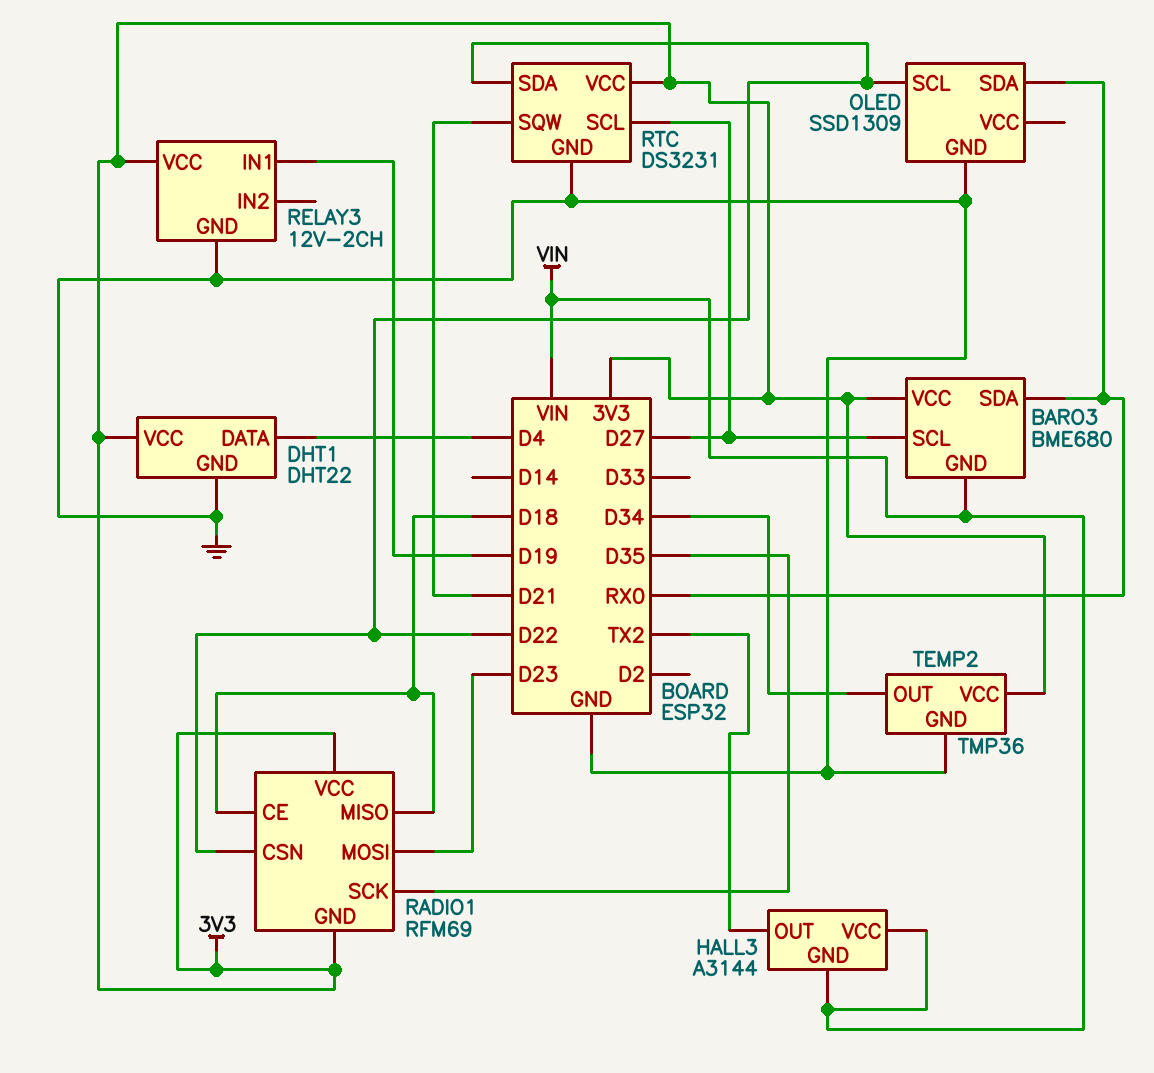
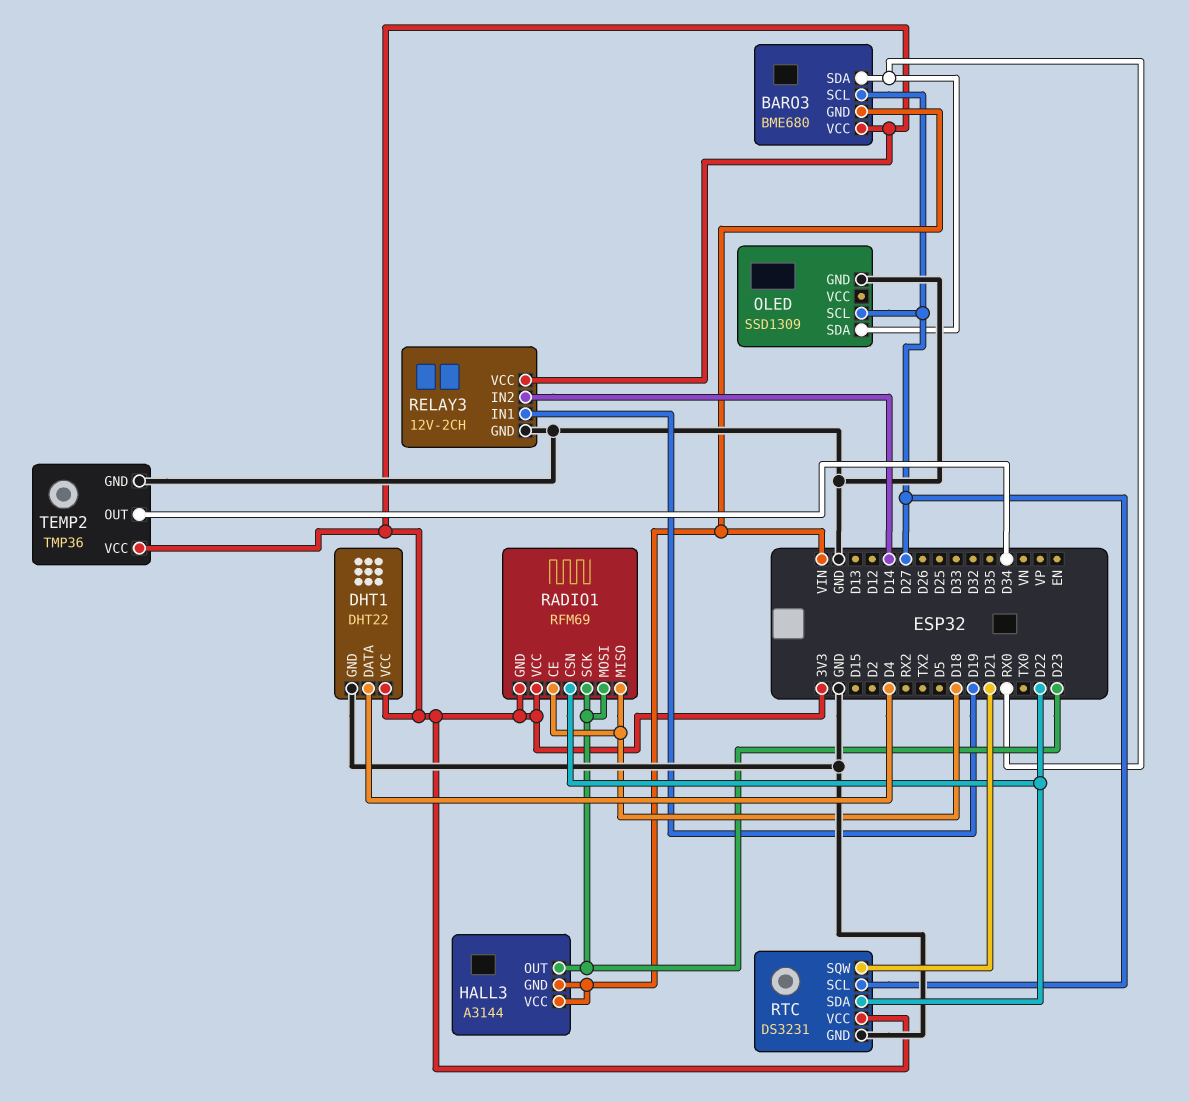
HALL3 pin OUT: TX2 -> D23
OLED pin SCL: D22 -> D27
RADIO1 pin SCK: D35 -> D23
RELAY3 pin IN2: none -> D14

